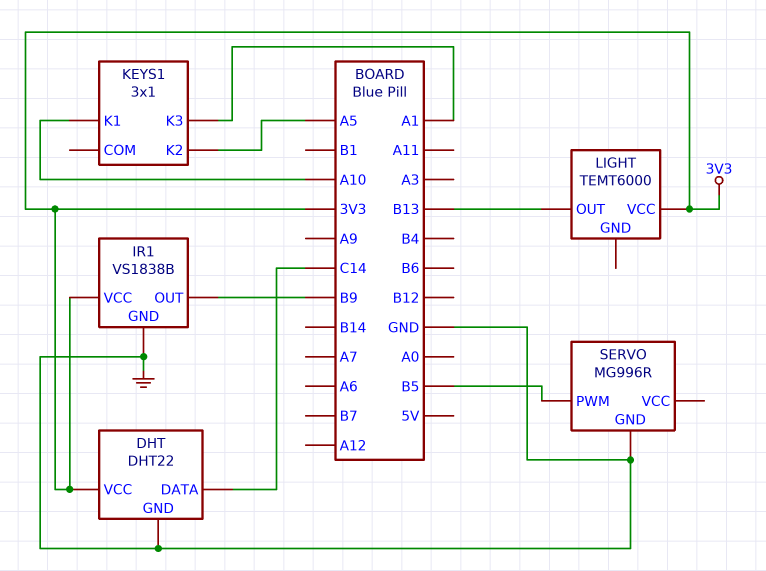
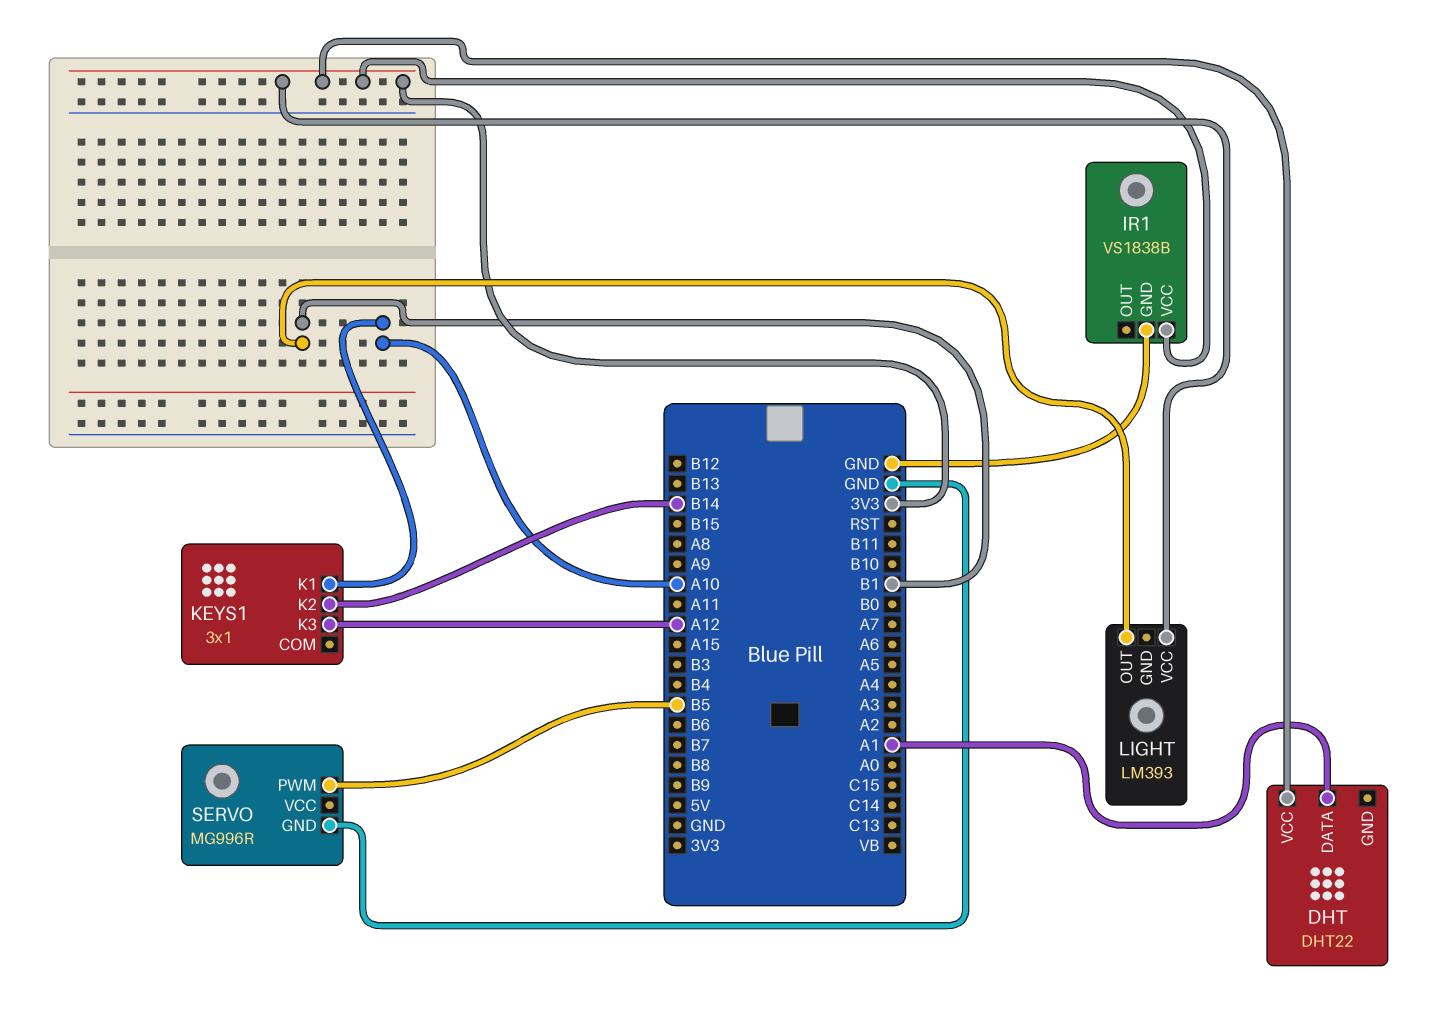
DHT pin DATA: C14 -> A1
DHT pin GND: GND -> none
IR1 pin OUT: B9 -> none
KEYS1 pin K2: A5 -> B14
KEYS1 pin K3: A1 -> A12
LIGHT: TEMT6000 -> LM393
LIGHT pin OUT: B13 -> B1

